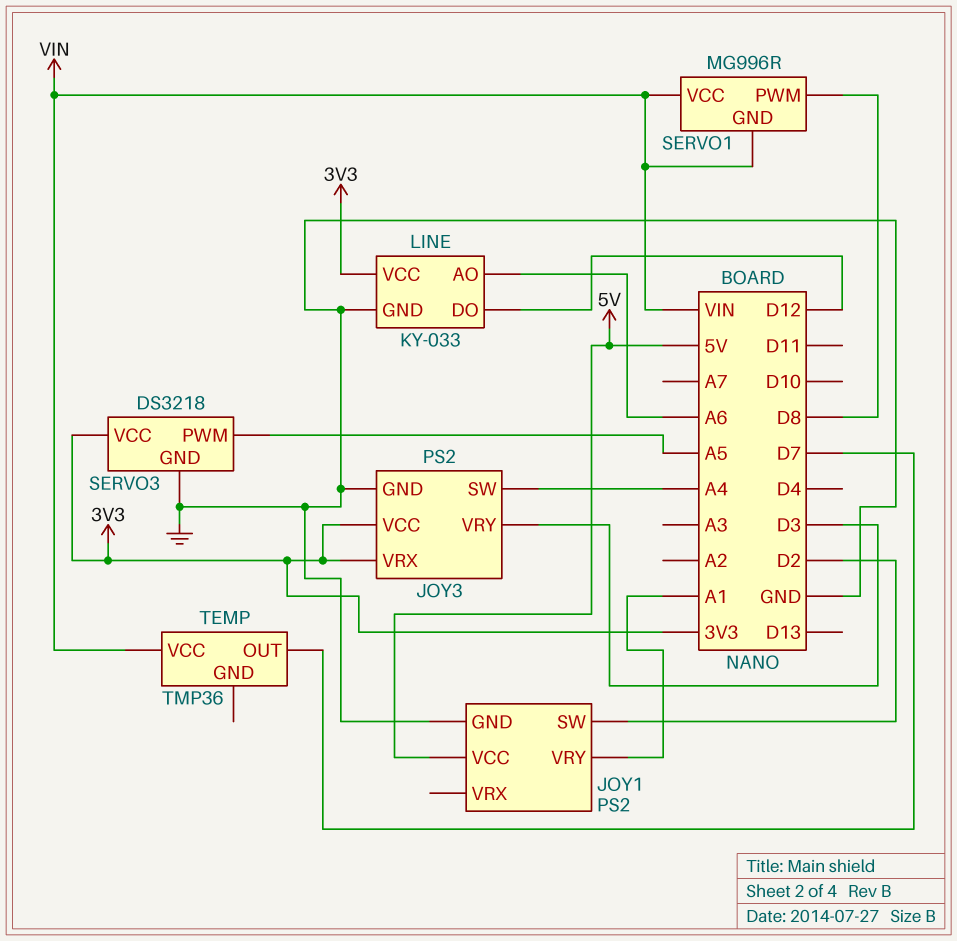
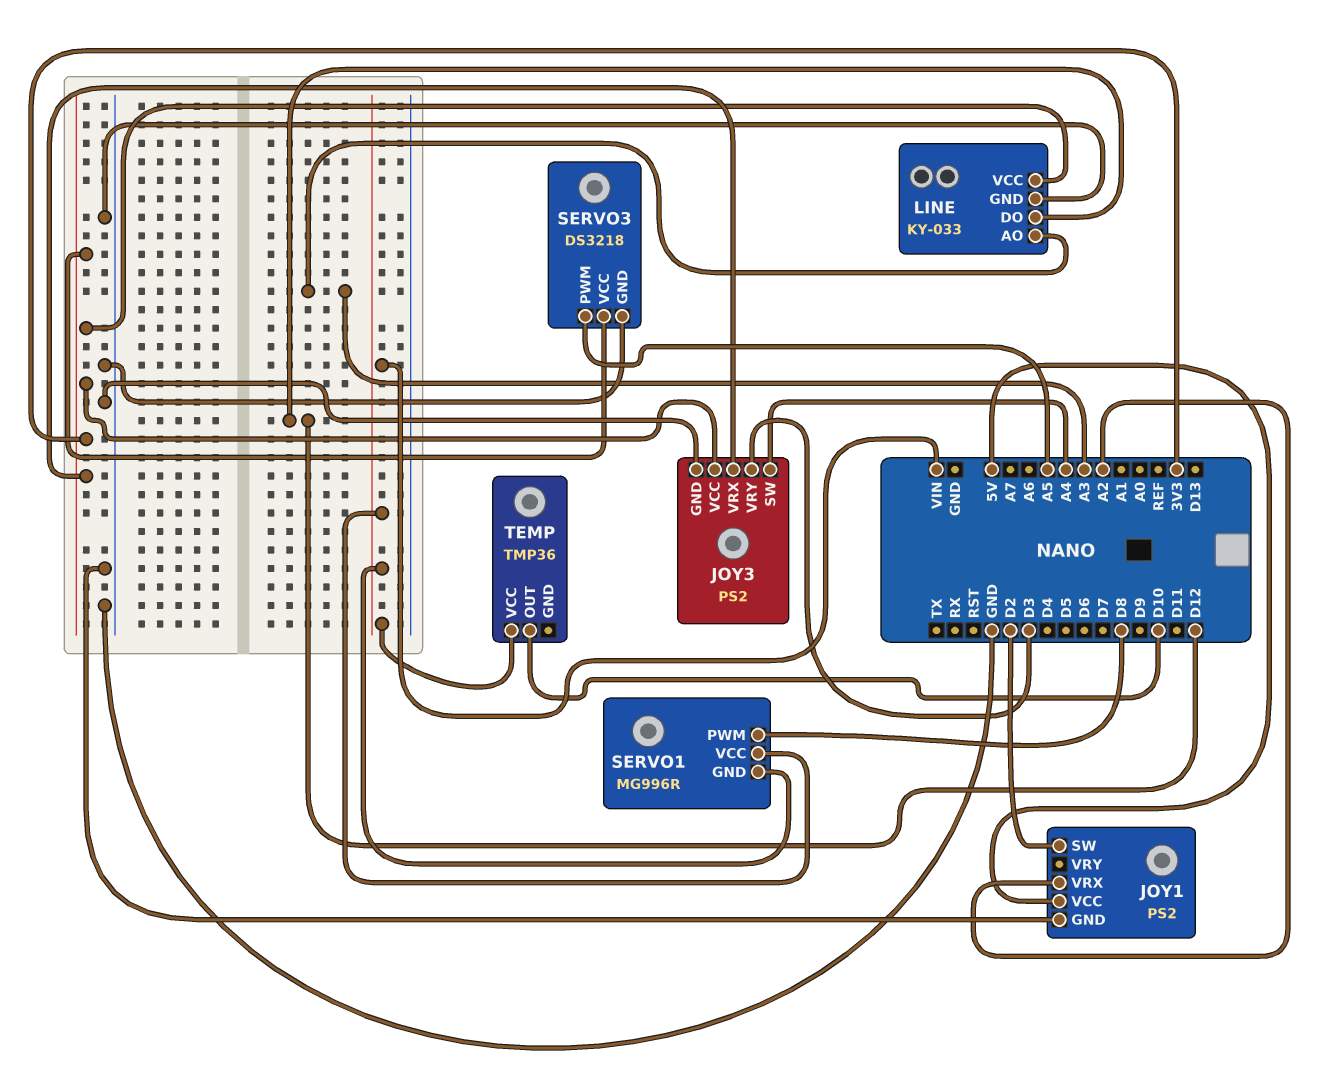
JOY1 pin VRX: none -> A2
JOY1 pin VRY: A1 -> none
LINE pin AO: A6 -> A3
TEMP pin OUT: D7 -> D10

